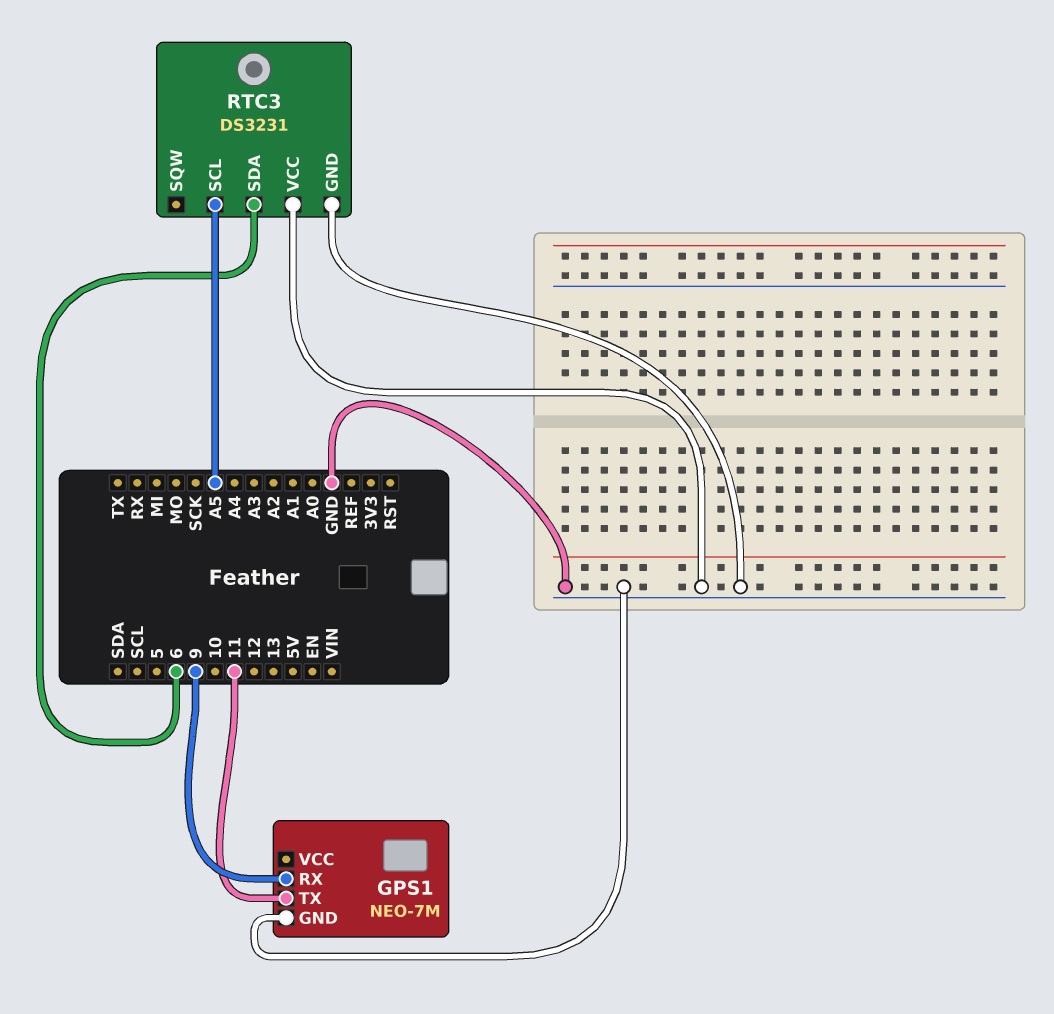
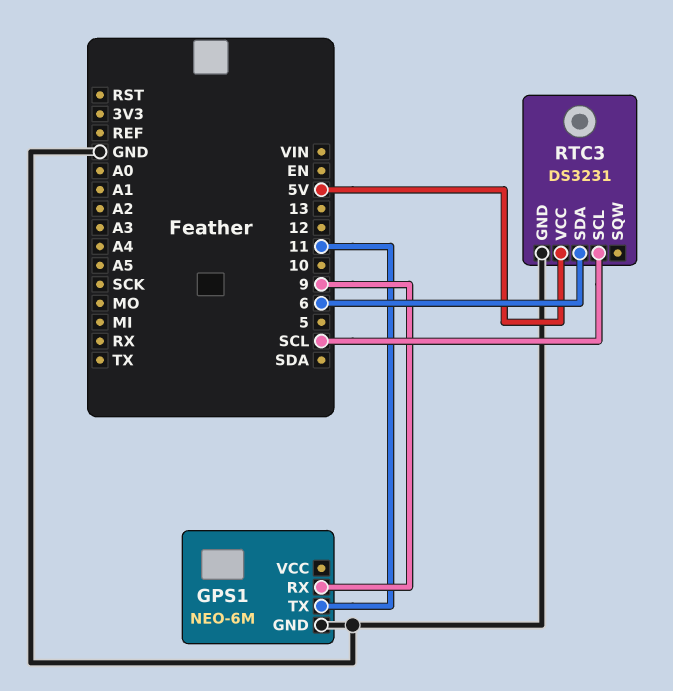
GPS1: NEO-7M -> NEO-6M
RTC3 pin SCL: A5 -> SCL
RTC3 pin VCC: GND -> 5V

